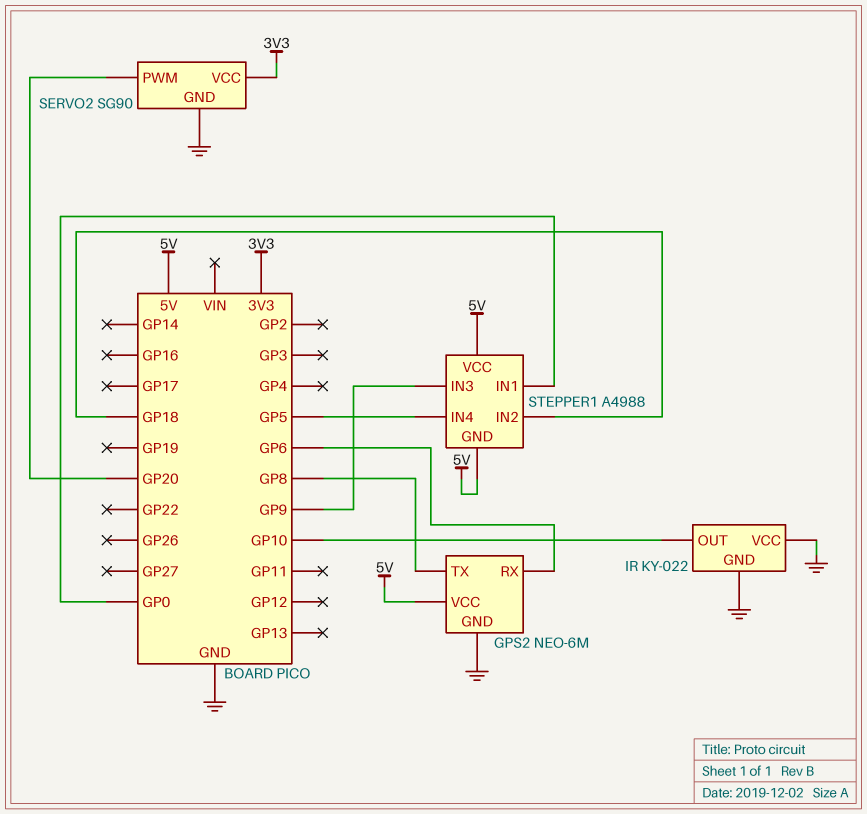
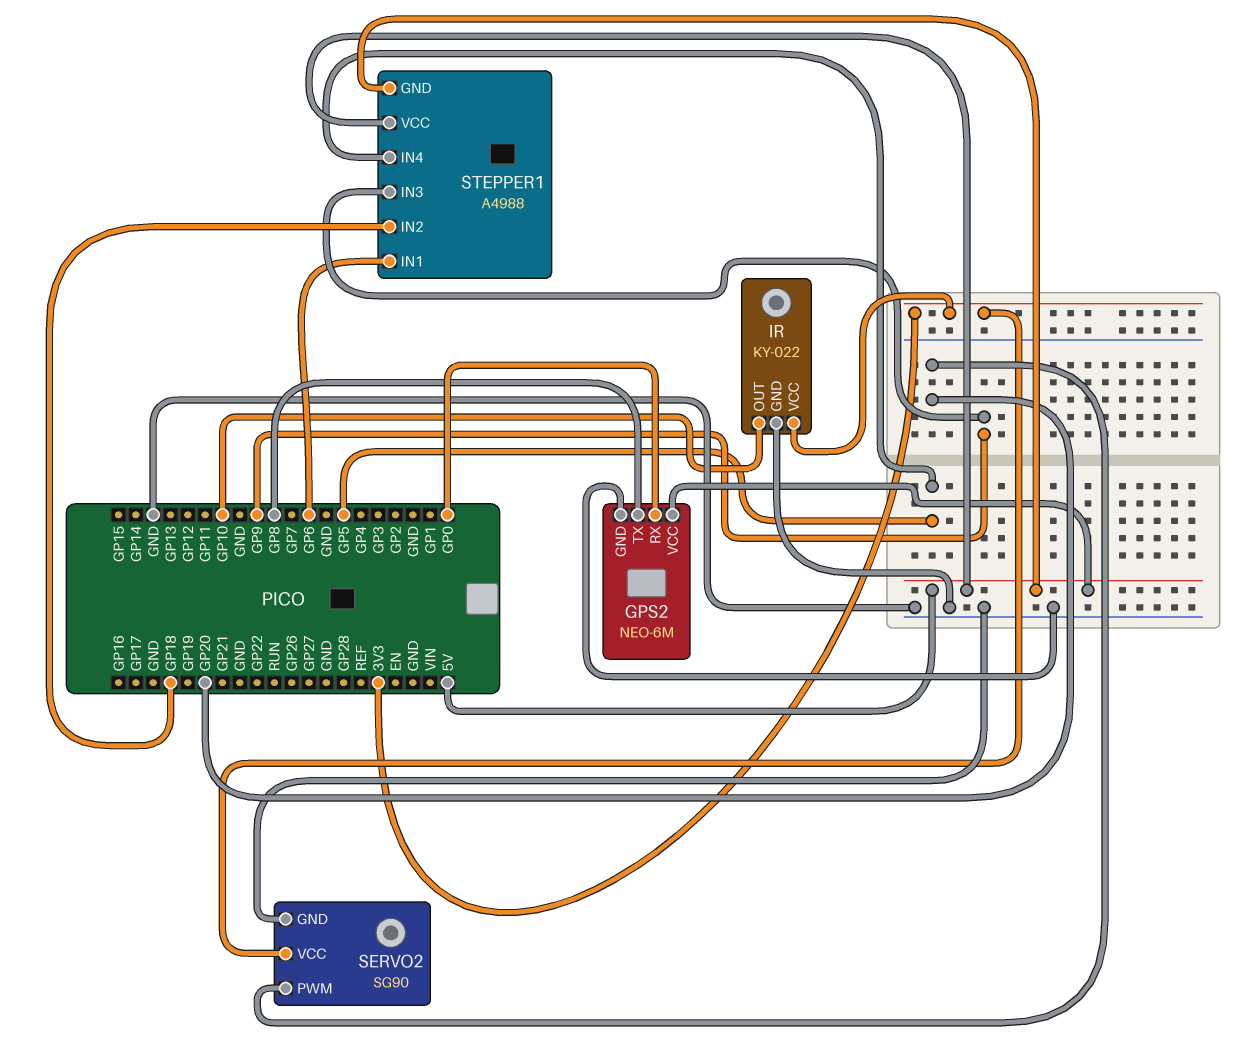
GPS2 pin RX: GP6 -> GP0
IR pin VCC: GND -> 3V3
STEPPER1 pin IN1: GP0 -> GP6

